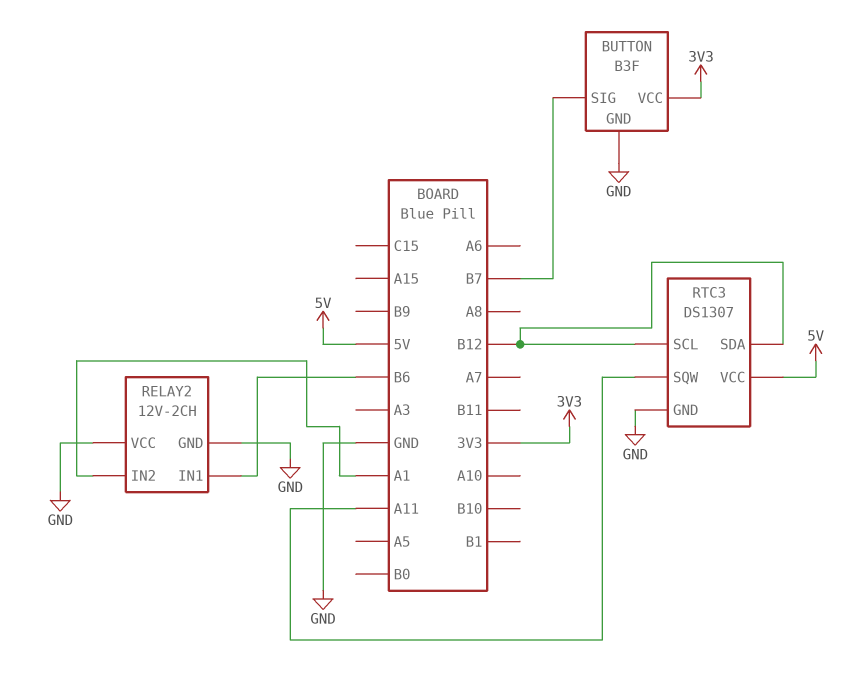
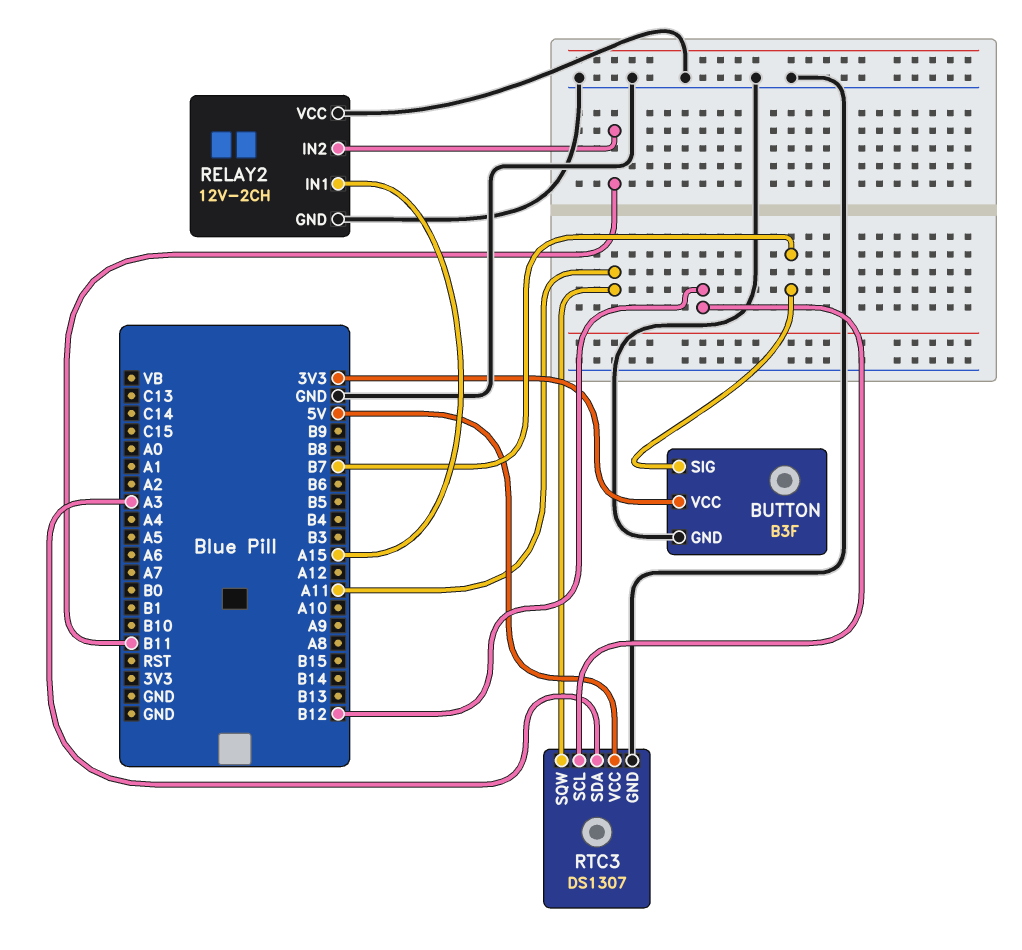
RELAY2 pin IN1: B6 -> A15
RELAY2 pin IN2: A1 -> B11
RTC3 pin SDA: B12 -> A3

